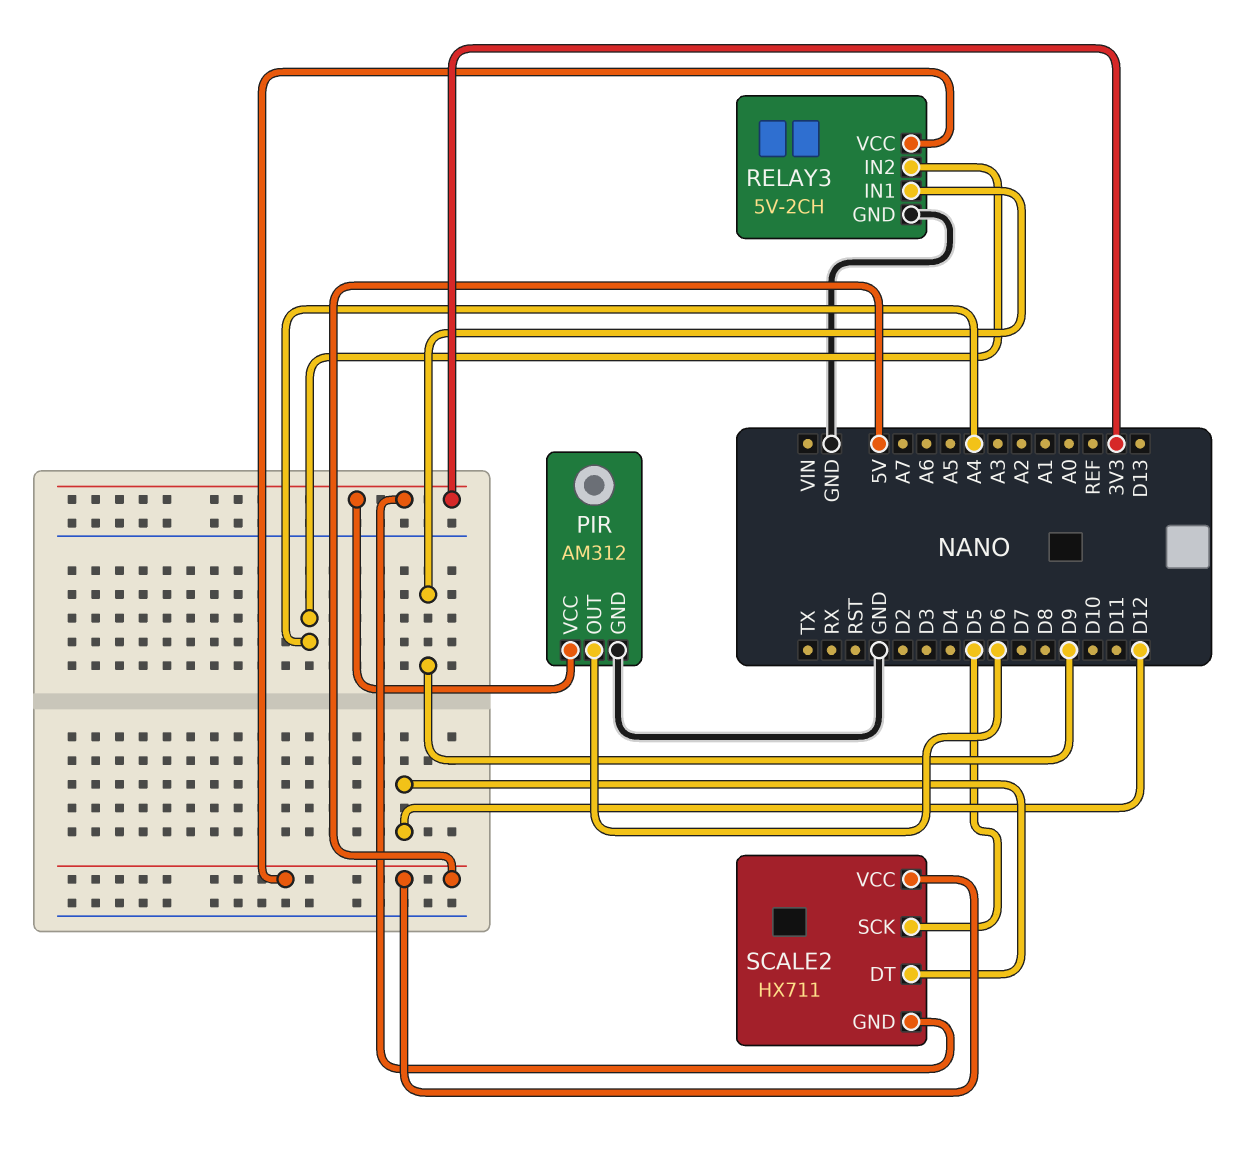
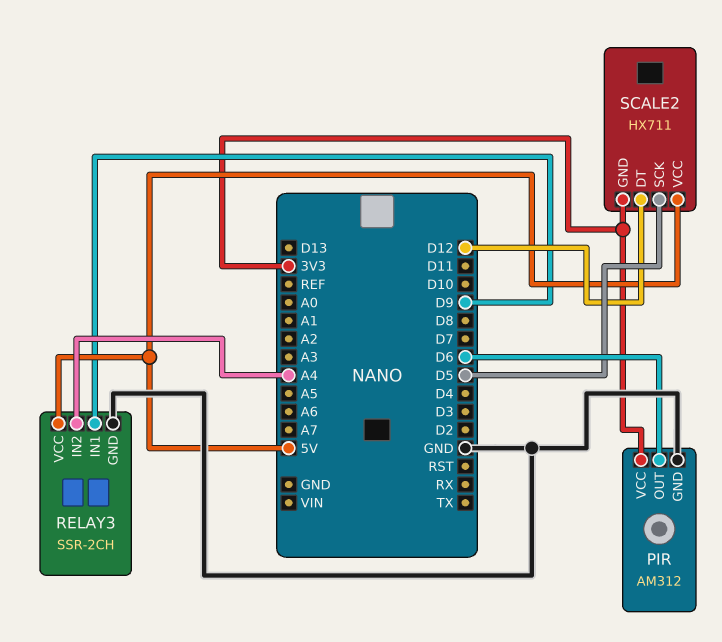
RELAY3: 5V-2CH -> SSR-2CH

